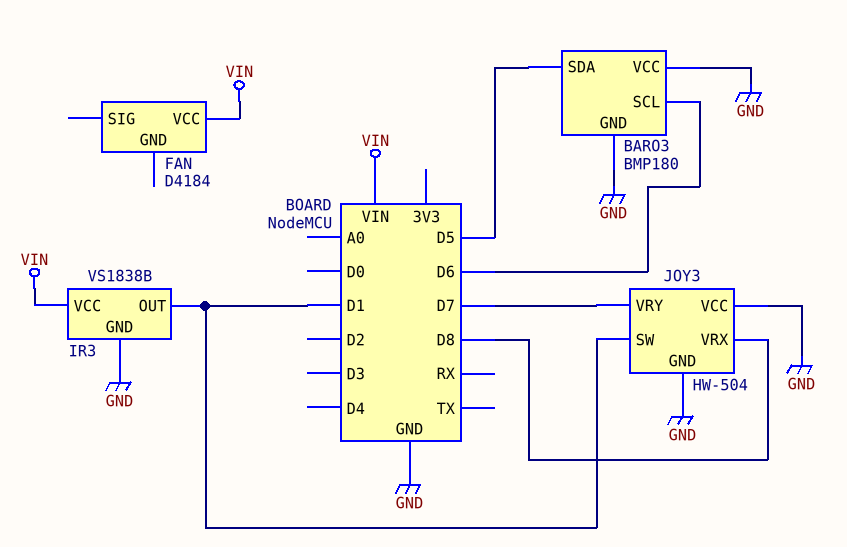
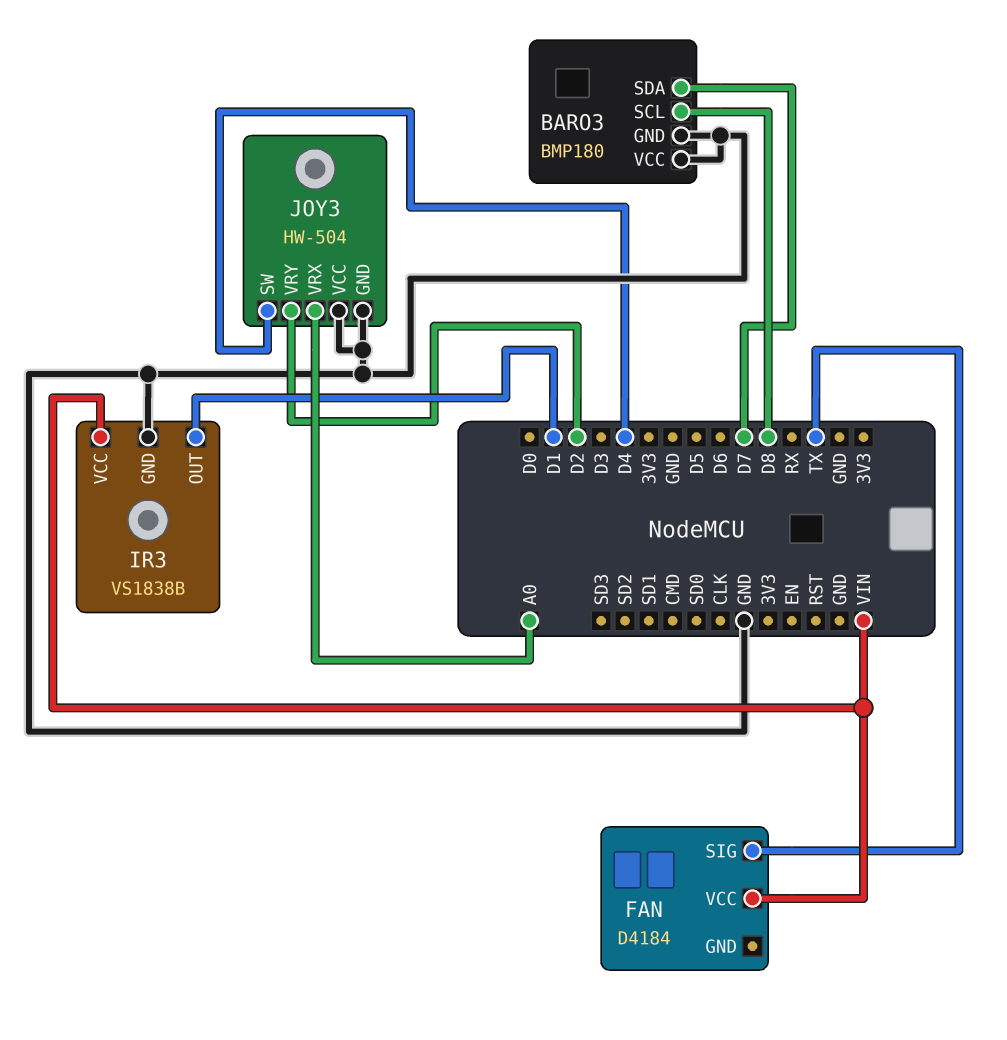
BARO3 pin SCL: D6 -> D8
BARO3 pin SDA: D5 -> D7
FAN pin SIG: none -> TX
JOY3 pin SW: D1 -> D4
JOY3 pin VRX: D8 -> A0
JOY3 pin VRY: D7 -> D2

